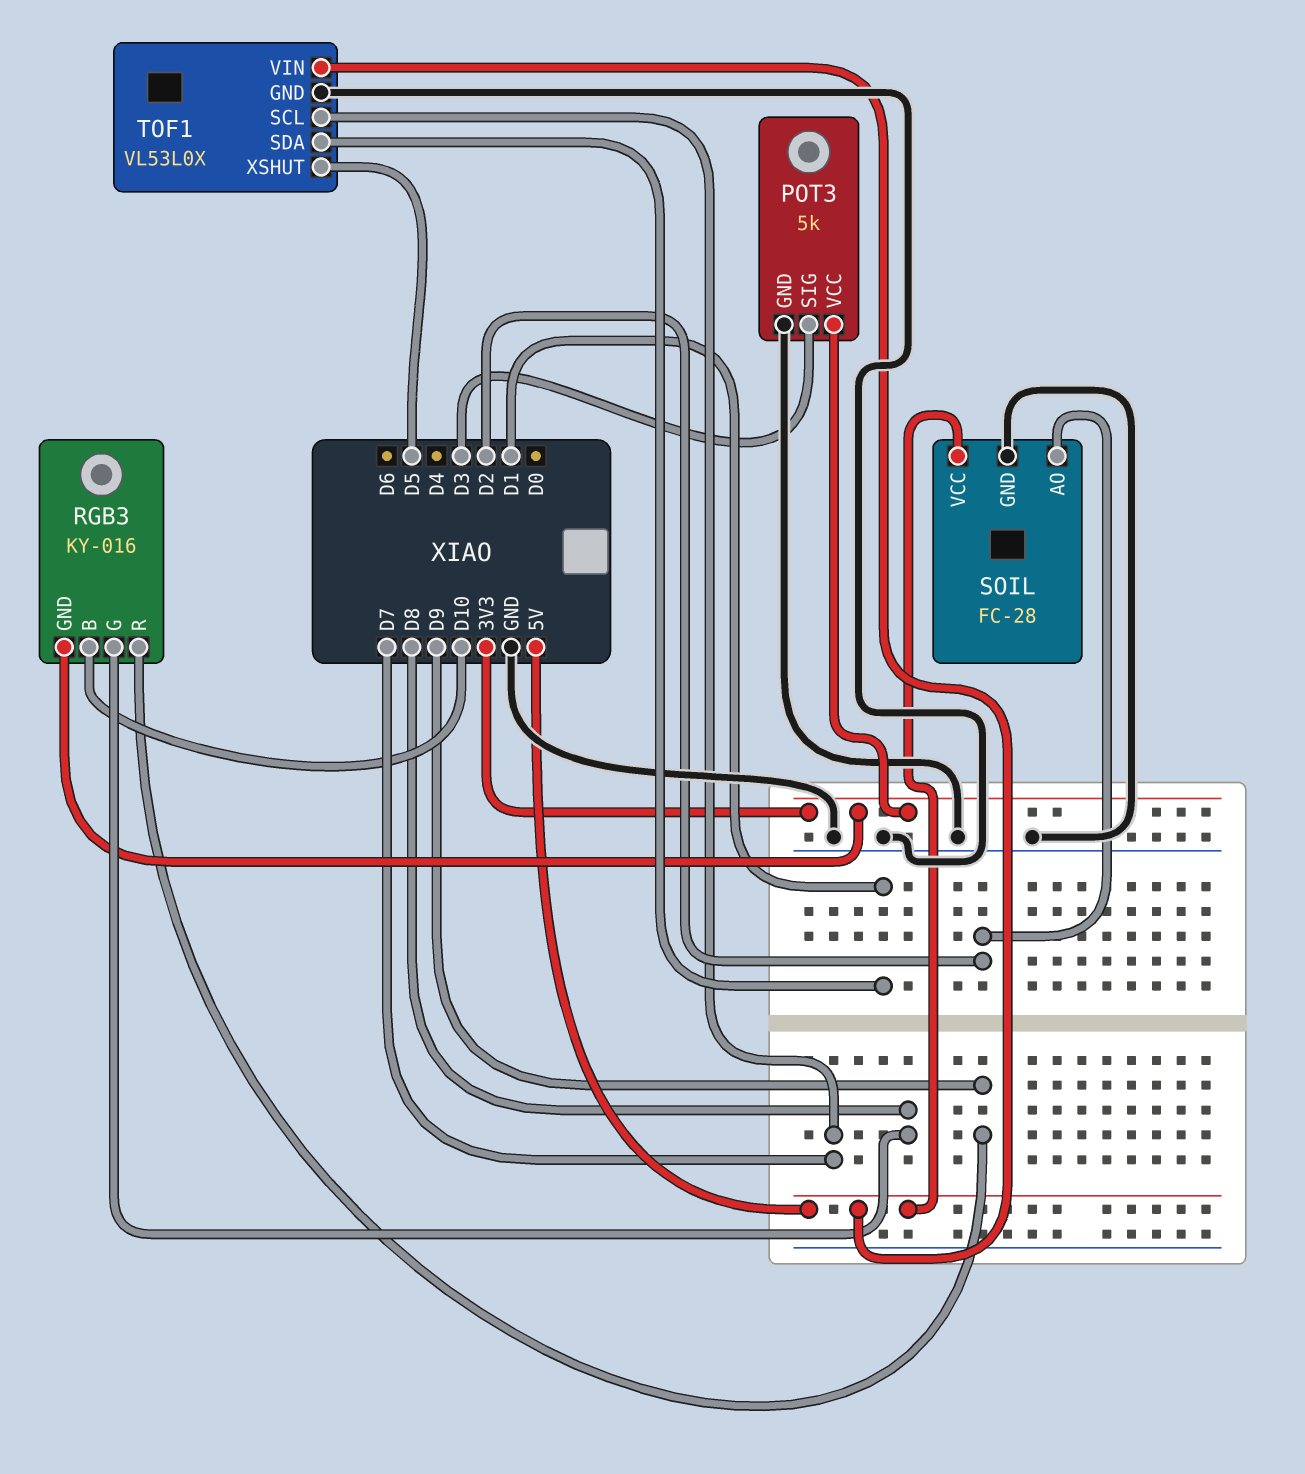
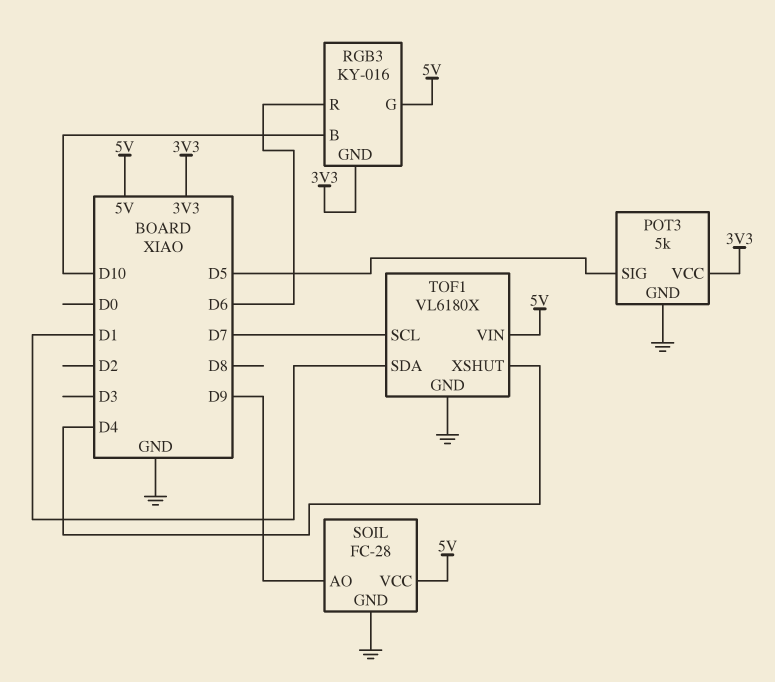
POT3 pin SIG: D3 -> D5
RGB3 pin G: D8 -> 5V
RGB3 pin R: D9 -> D6
SOIL pin AO: D2 -> D9
TOF1: VL53L0X -> VL6180X
TOF1 pin XSHUT: D5 -> D4

